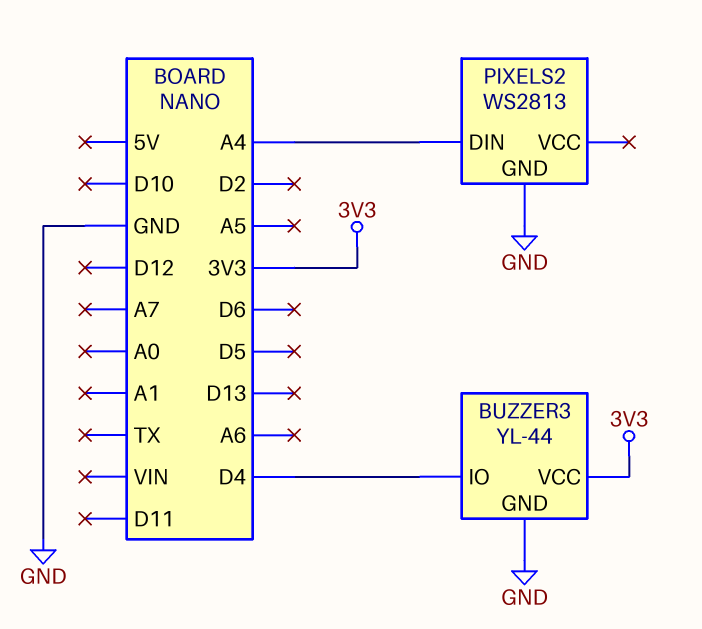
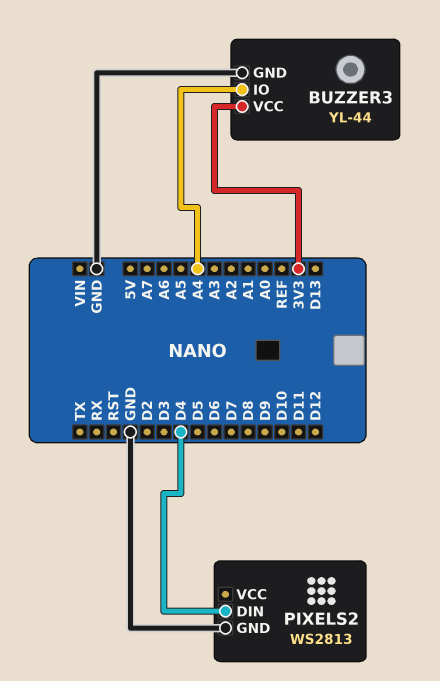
BUZZER3 pin IO: D4 -> A4
PIXELS2 pin DIN: A4 -> D4

